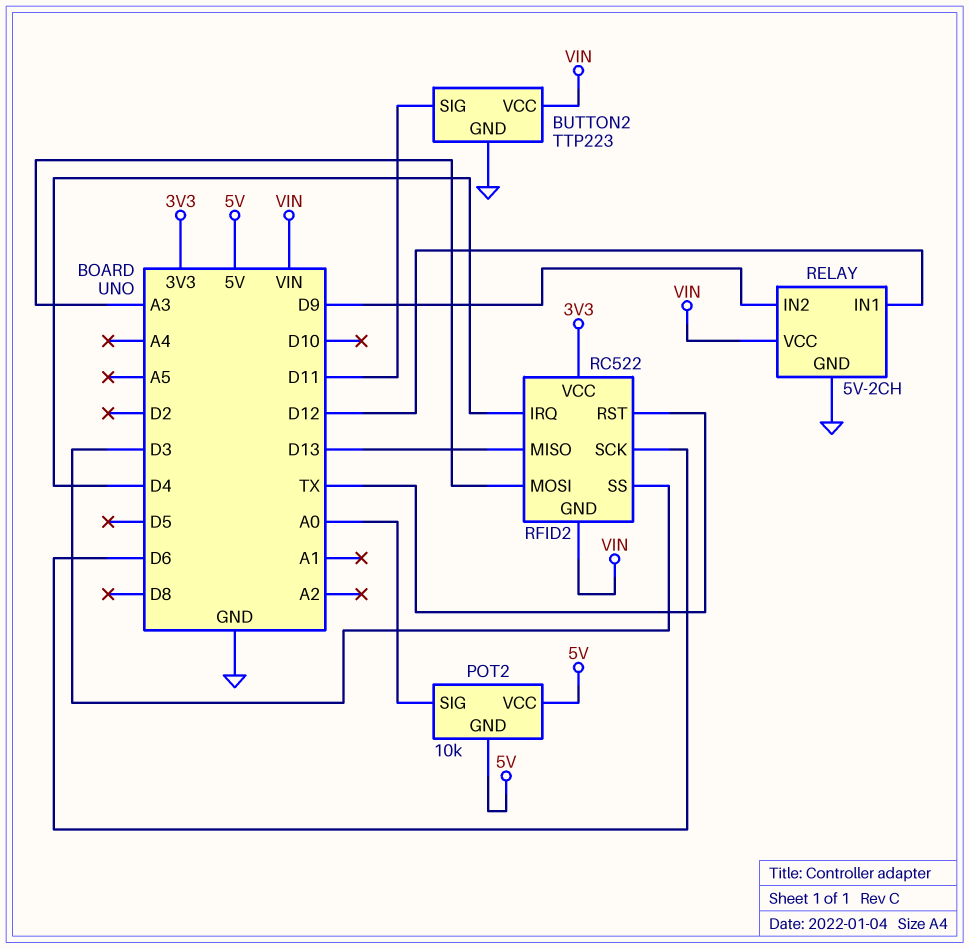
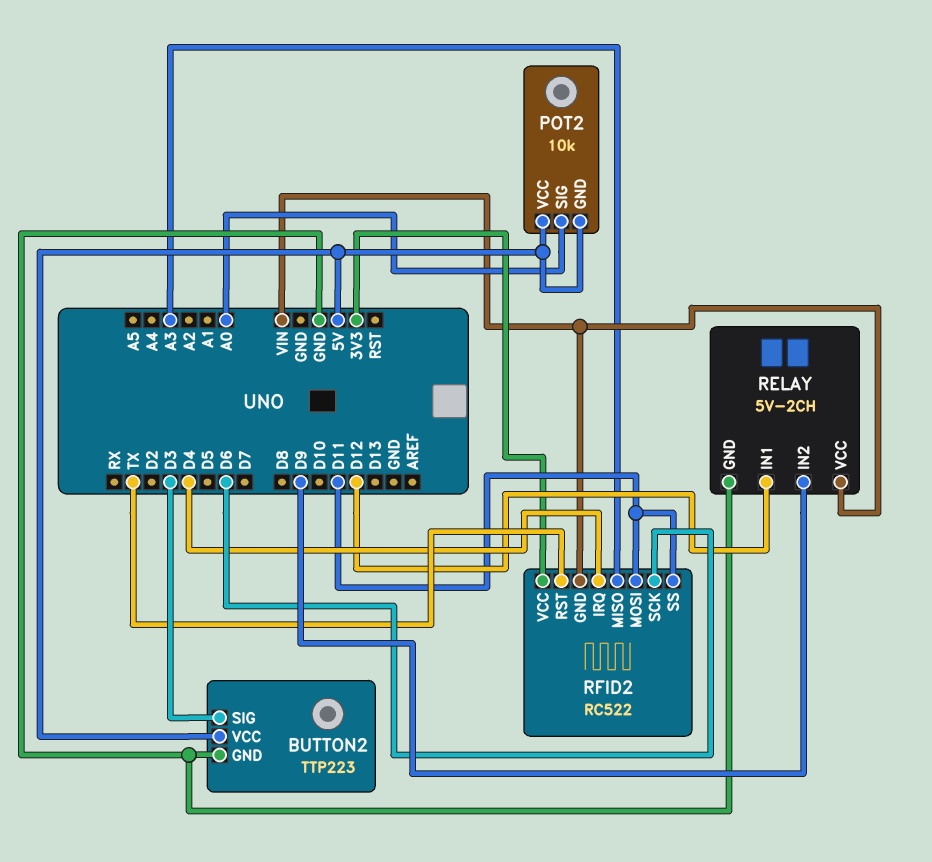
BUTTON2 pin SIG: D11 -> D3
BUTTON2 pin VCC: VIN -> 5V
RFID2 pin MISO: D13 -> A3
RFID2 pin MOSI: A3 -> D11
RFID2 pin SS: D3 -> D11

